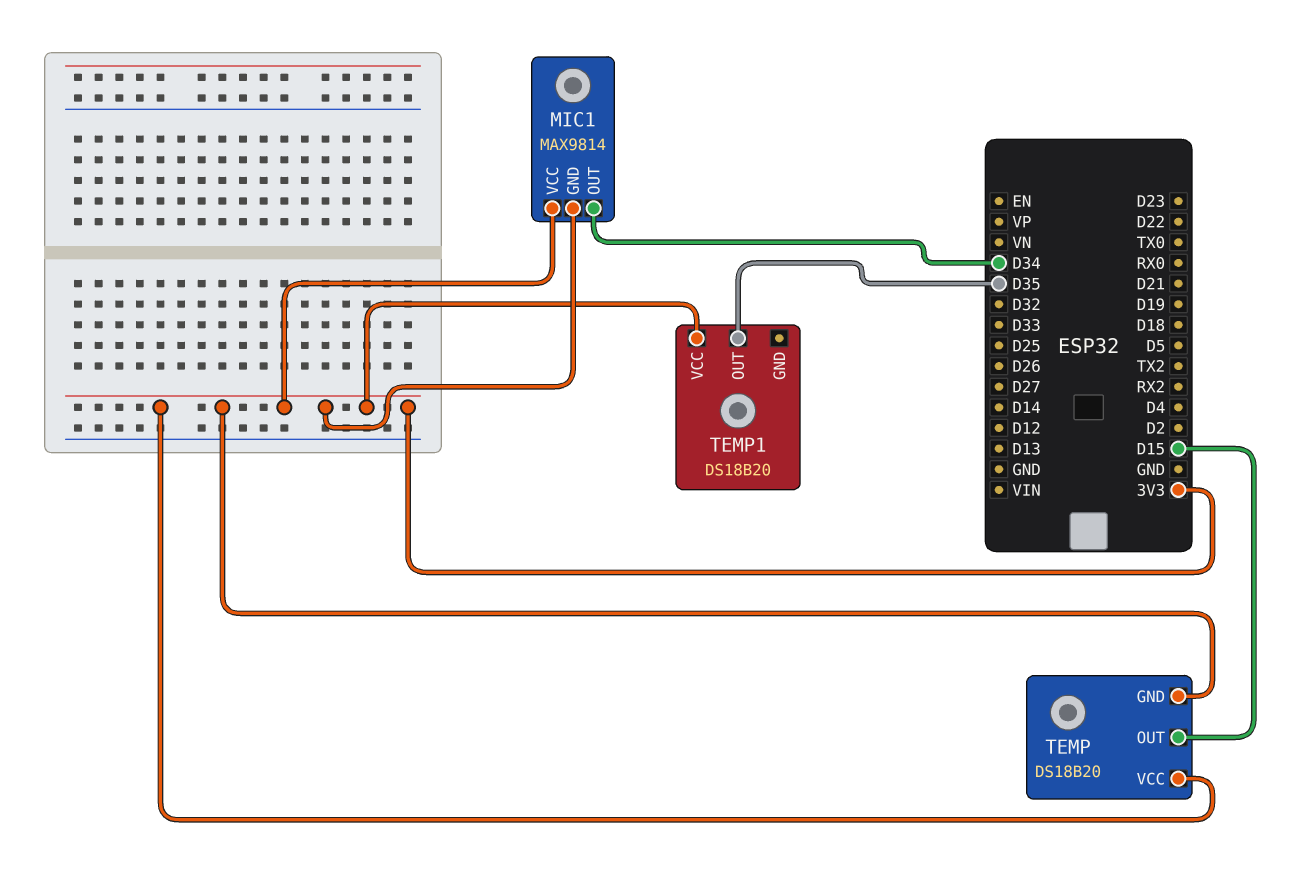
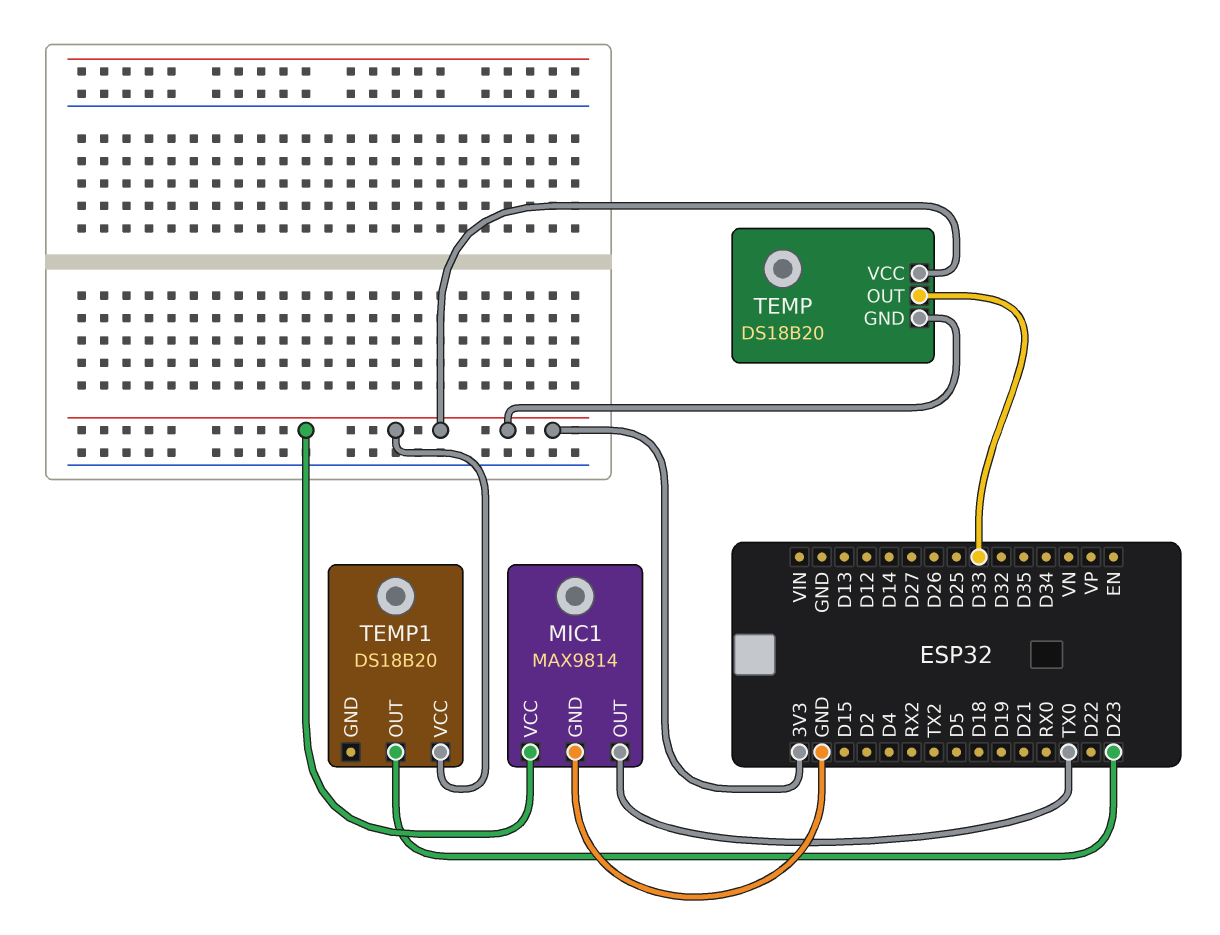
MIC1 pin GND: 3V3 -> GND
MIC1 pin OUT: D34 -> TX0
TEMP pin OUT: D15 -> D33
TEMP1 pin OUT: D35 -> D23

